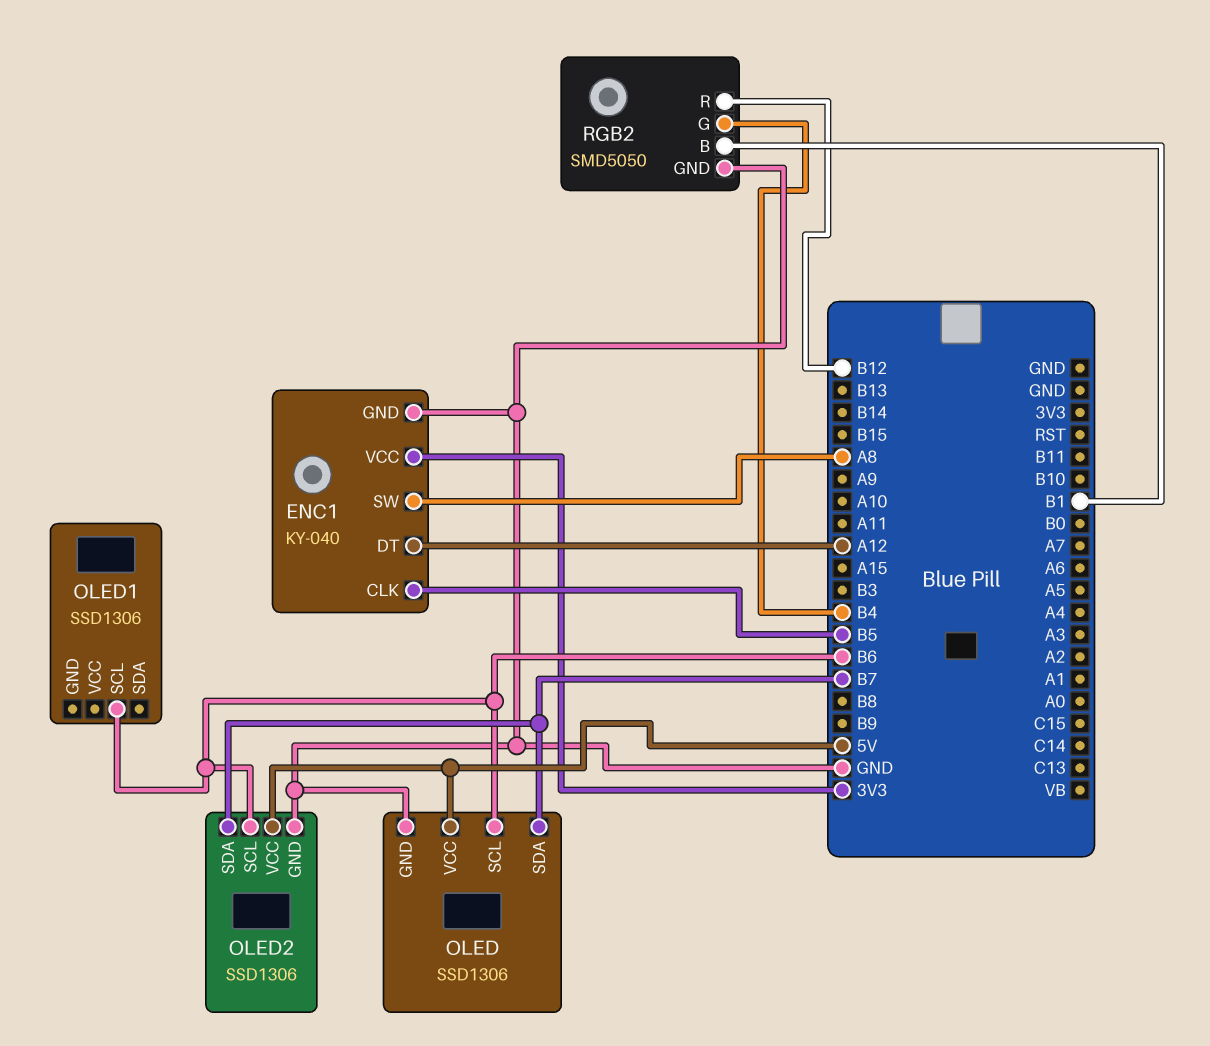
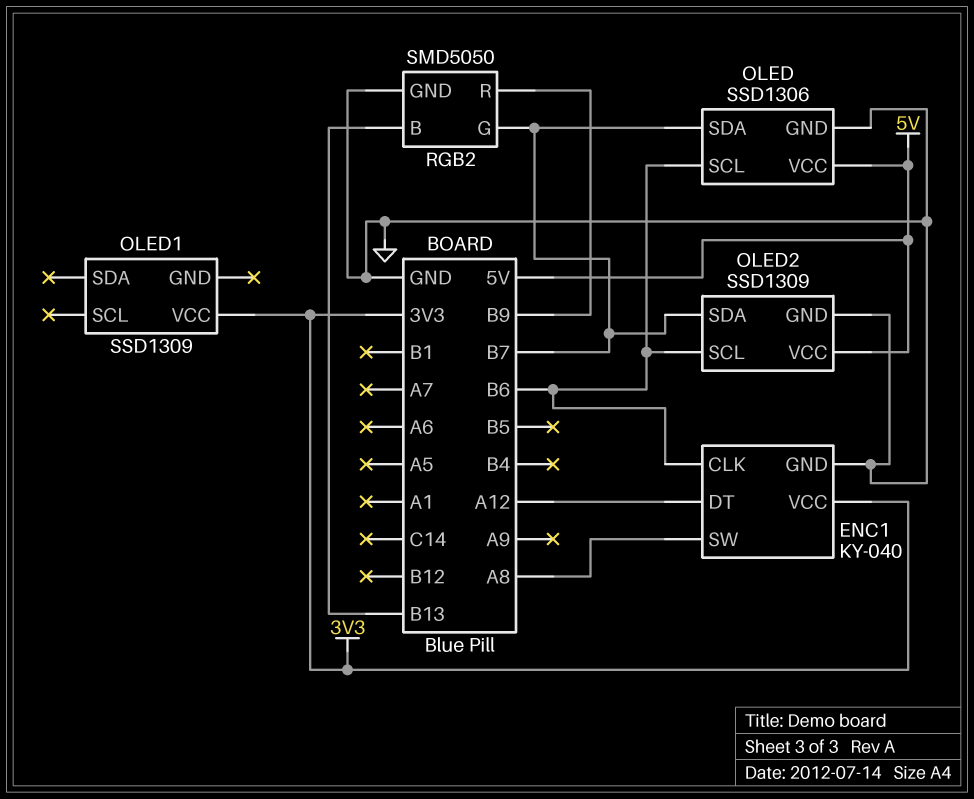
ENC1 pin CLK: B5 -> B6
OLED1: SSD1306 -> SSD1309
OLED1 pin SCL: B6 -> none
OLED1 pin VCC: none -> 3V3
OLED2: SSD1306 -> SSD1309
RGB2 pin B: B1 -> B13
RGB2 pin G: B4 -> B7
RGB2 pin R: B12 -> B9

